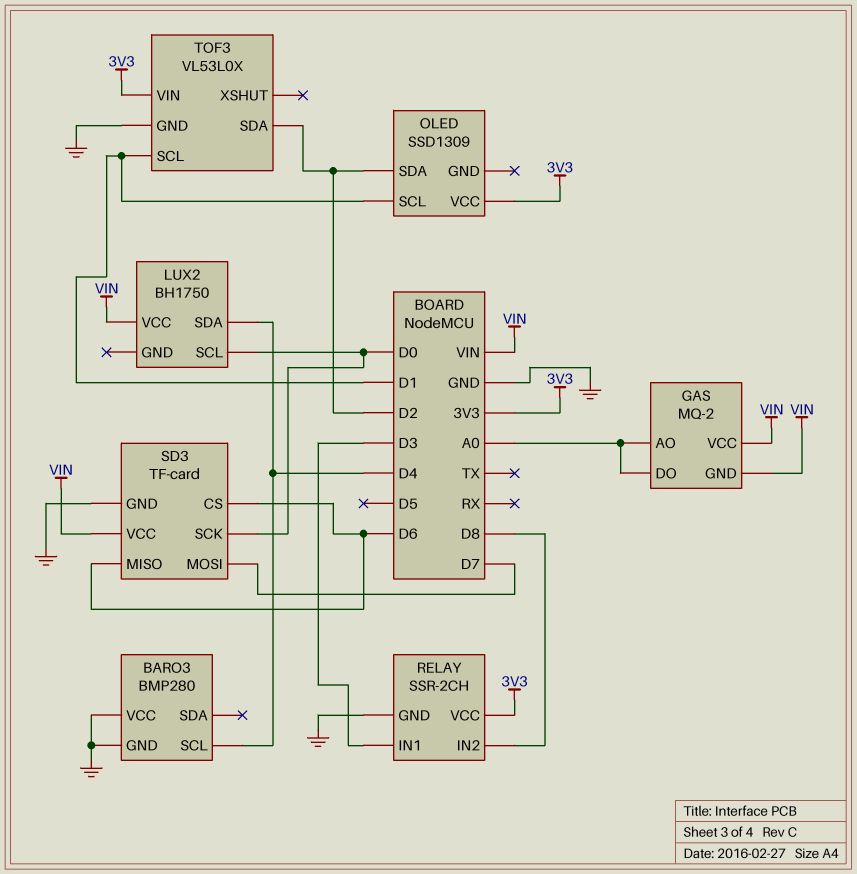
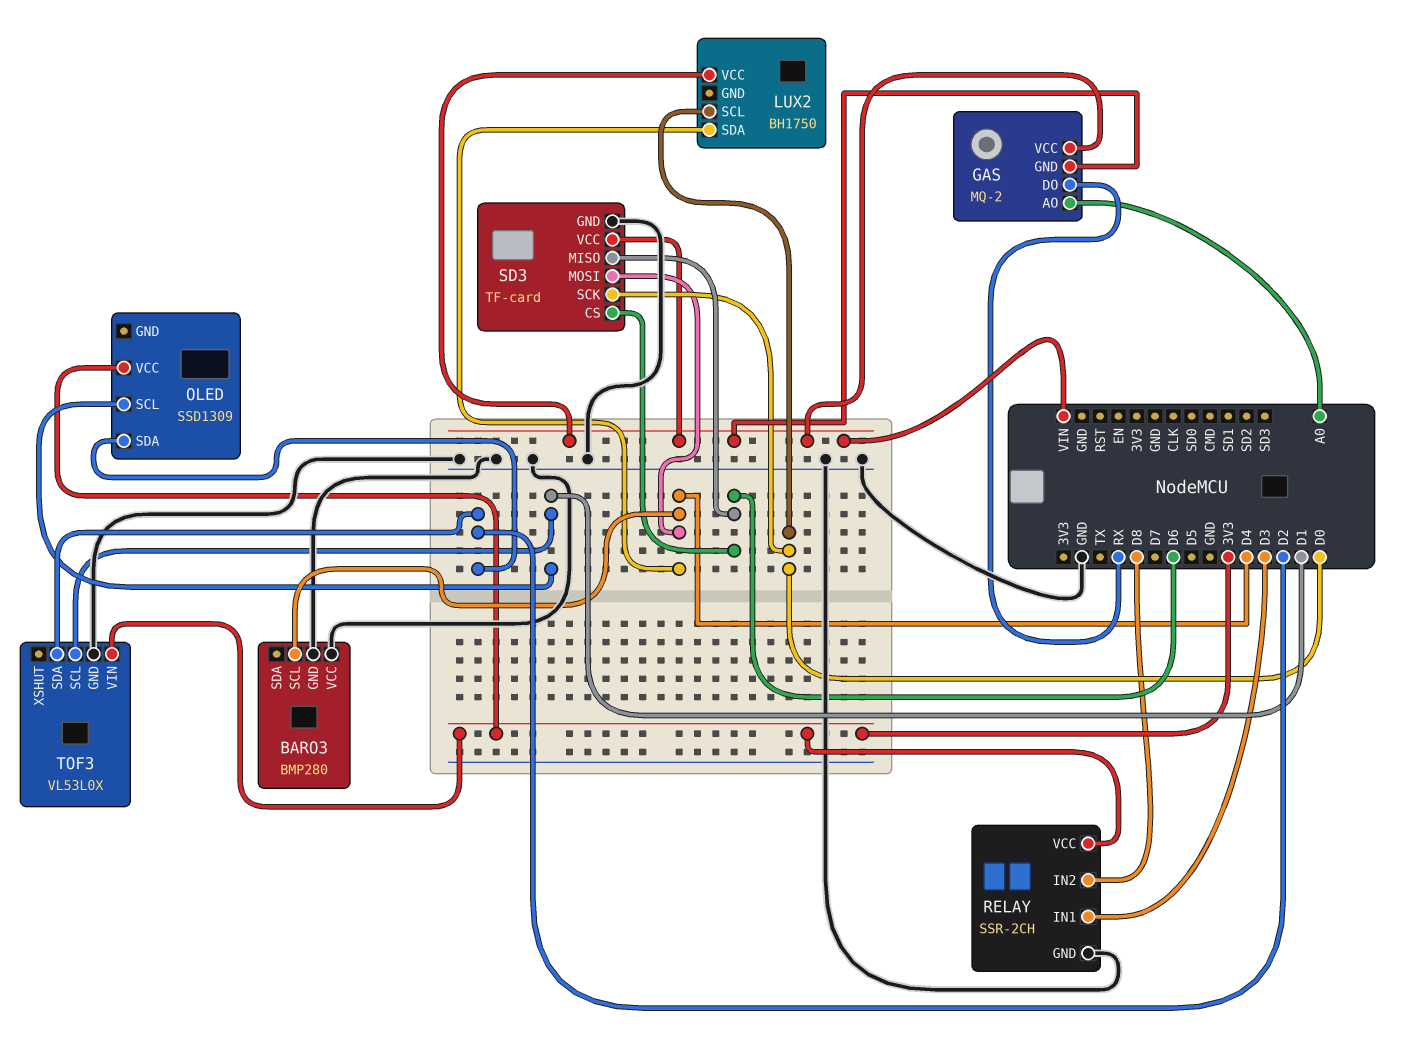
GAS pin DO: A0 -> RX
SD3 pin MOSI: D7 -> D4

